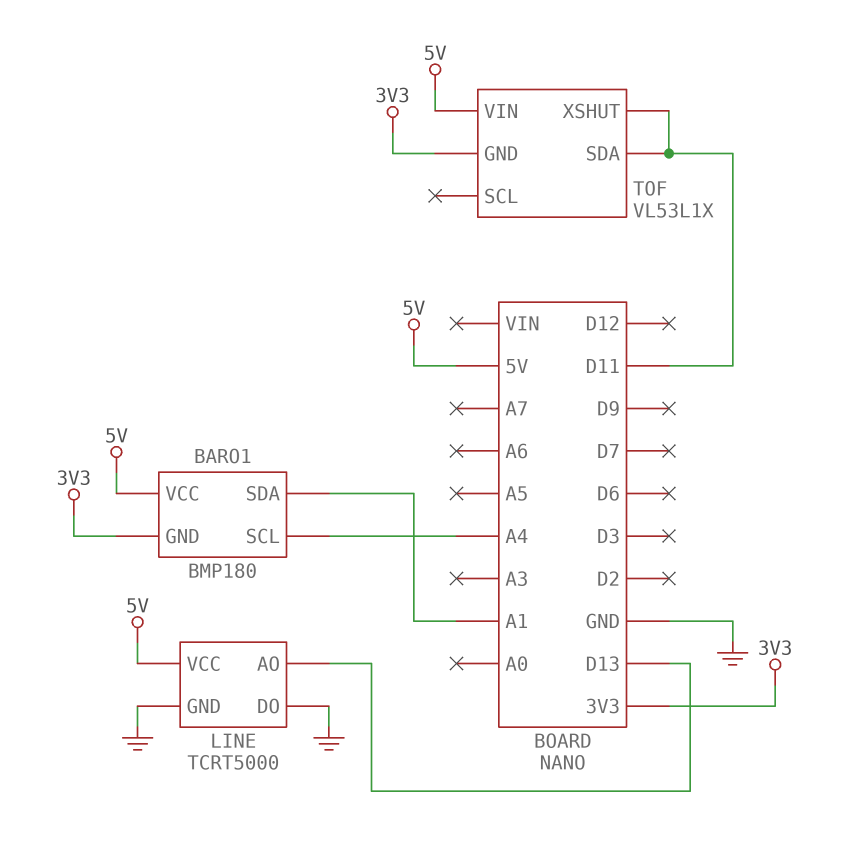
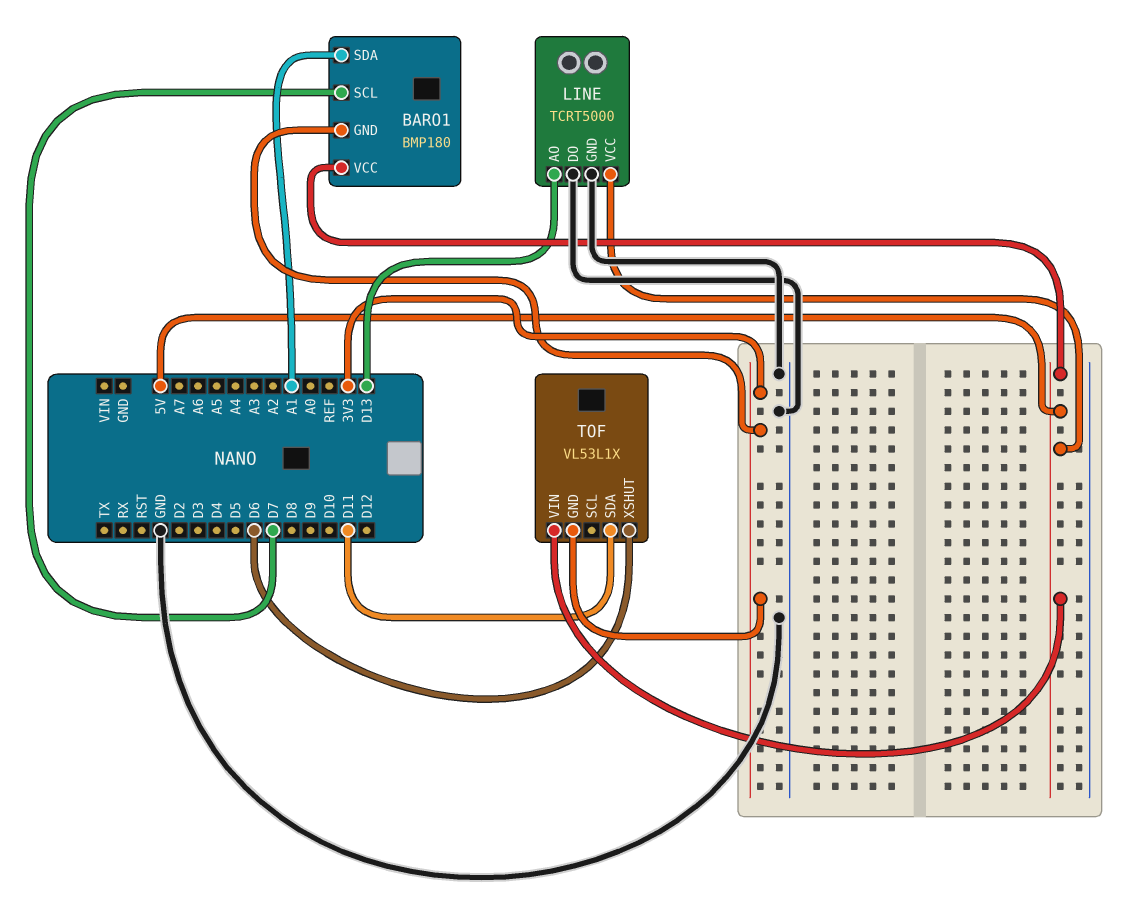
BARO1 pin SCL: A4 -> D7
TOF pin XSHUT: D11 -> D6

